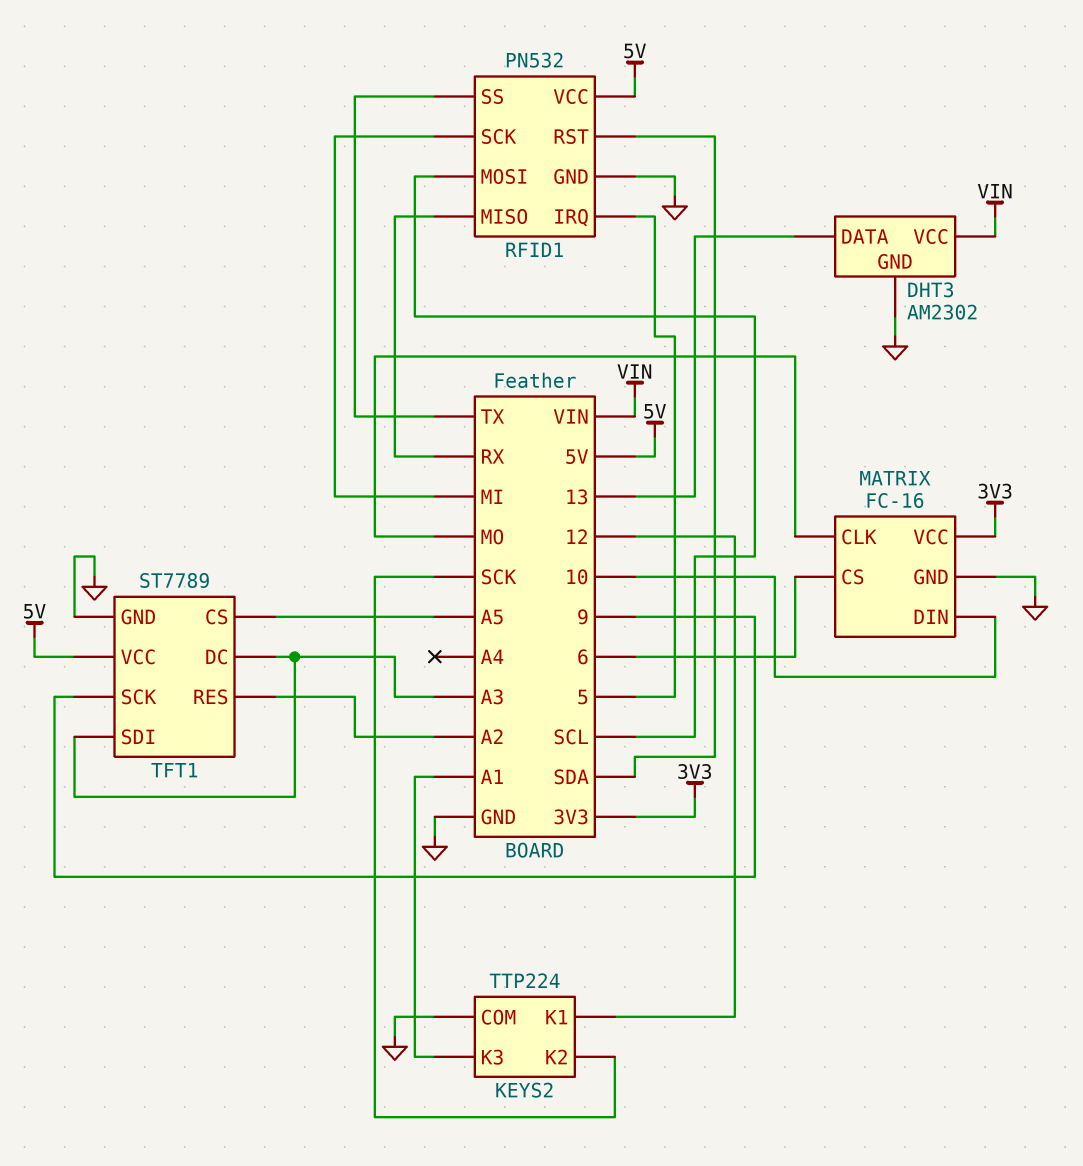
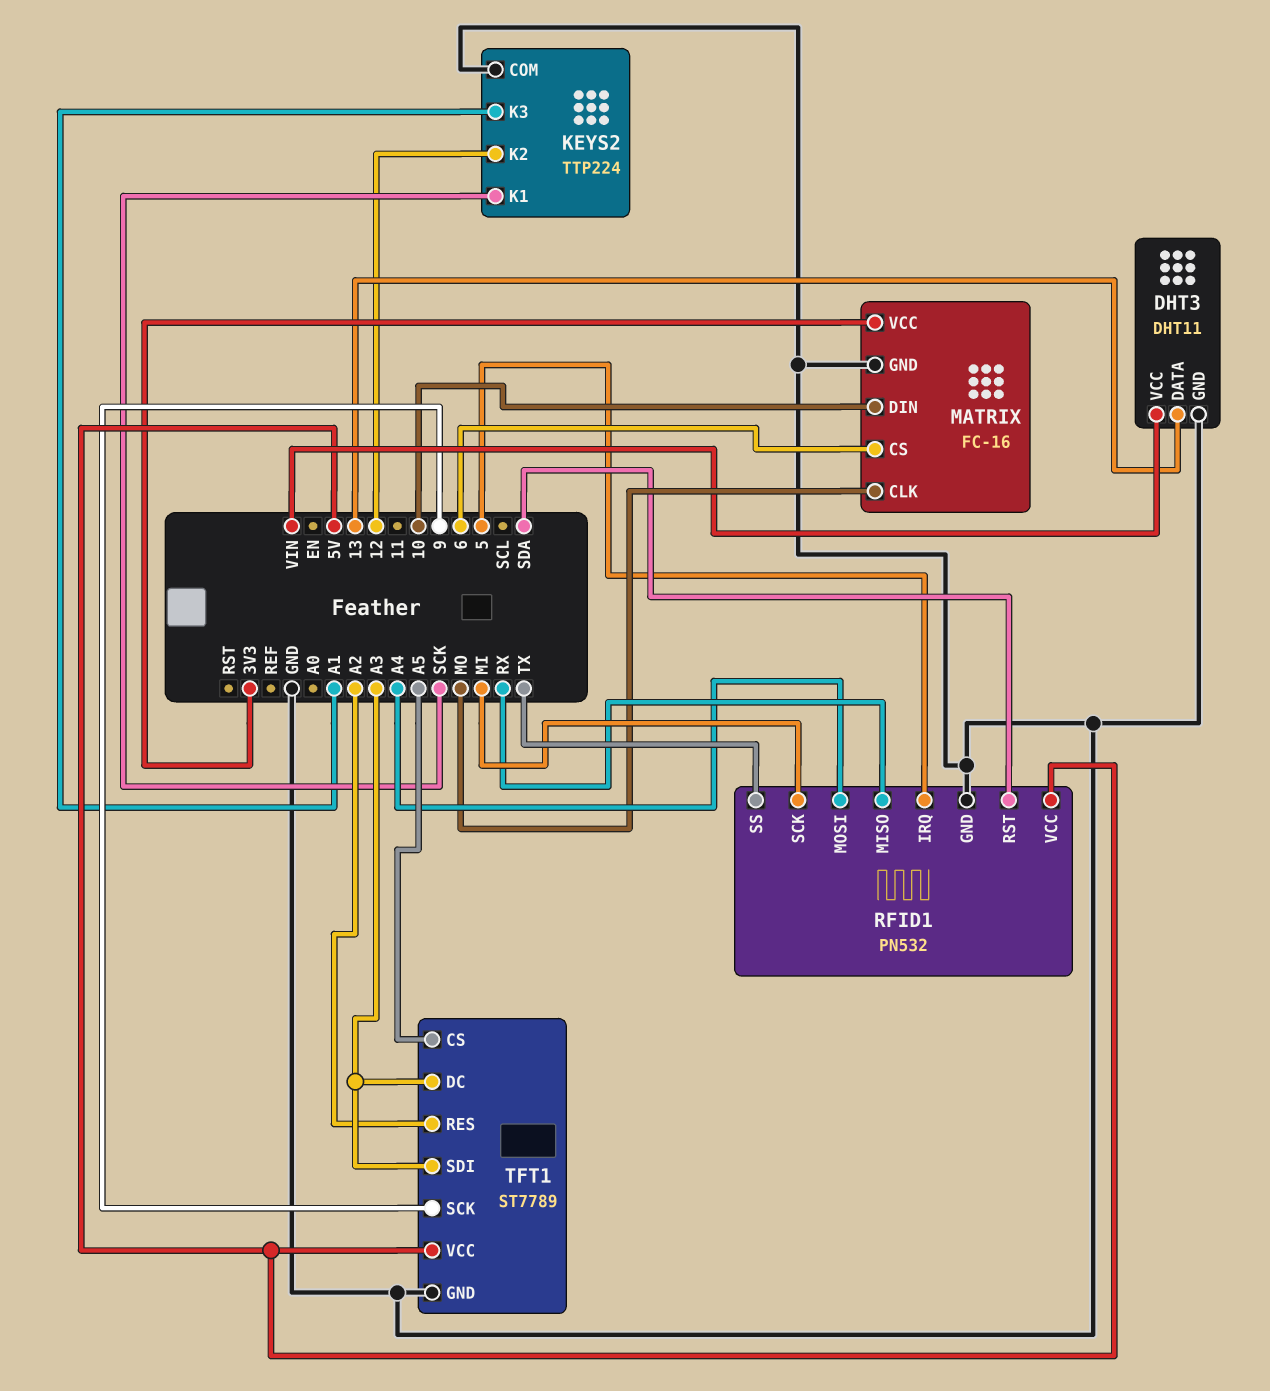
DHT3: AM2302 -> DHT11
KEYS2 pin K1: 12 -> SCK
KEYS2 pin K2: SCK -> 12
RFID1 pin MOSI: SCL -> A4

